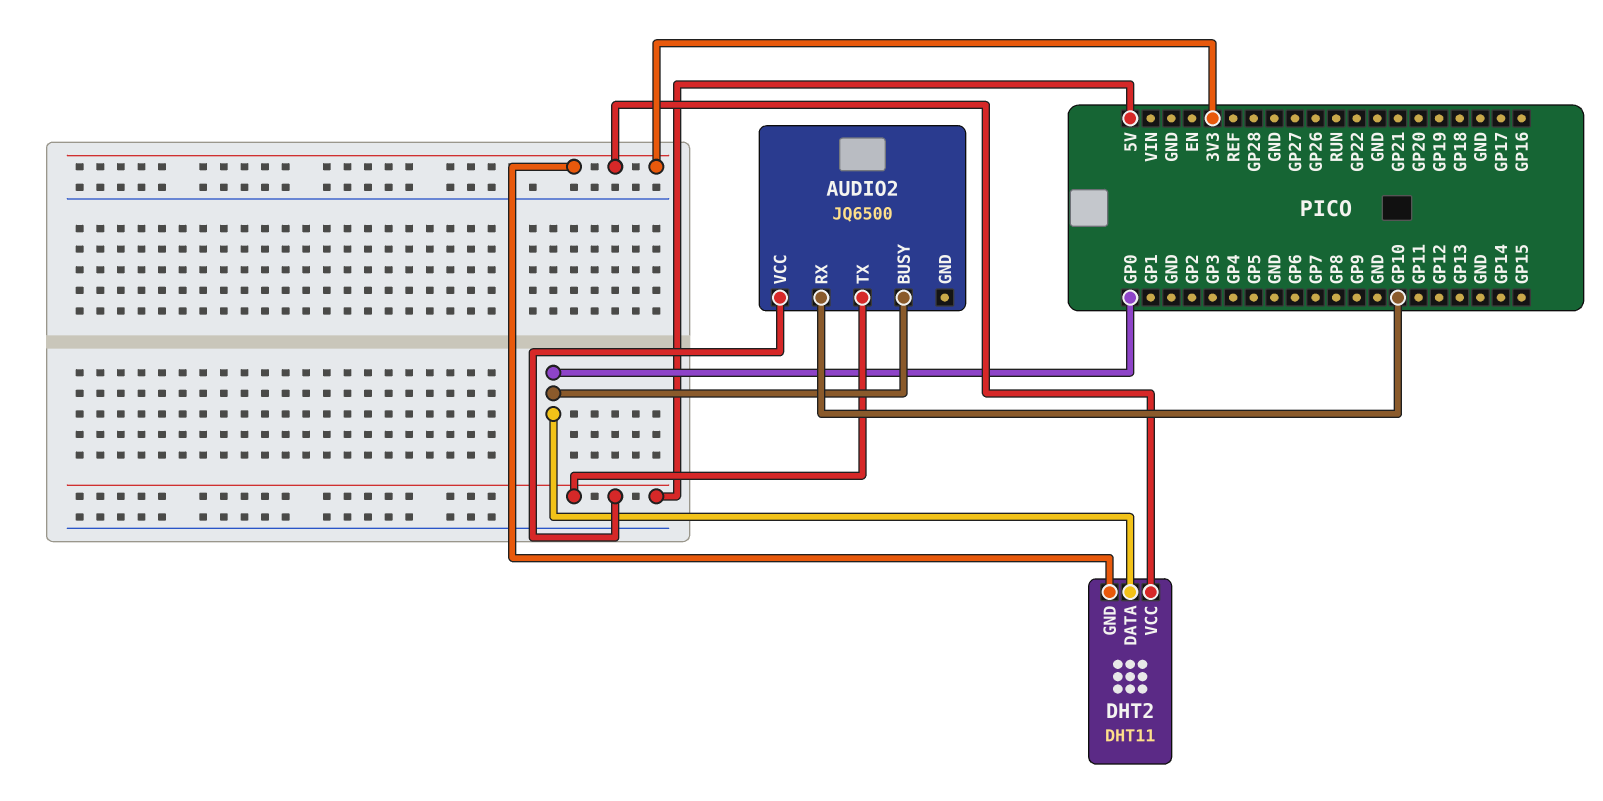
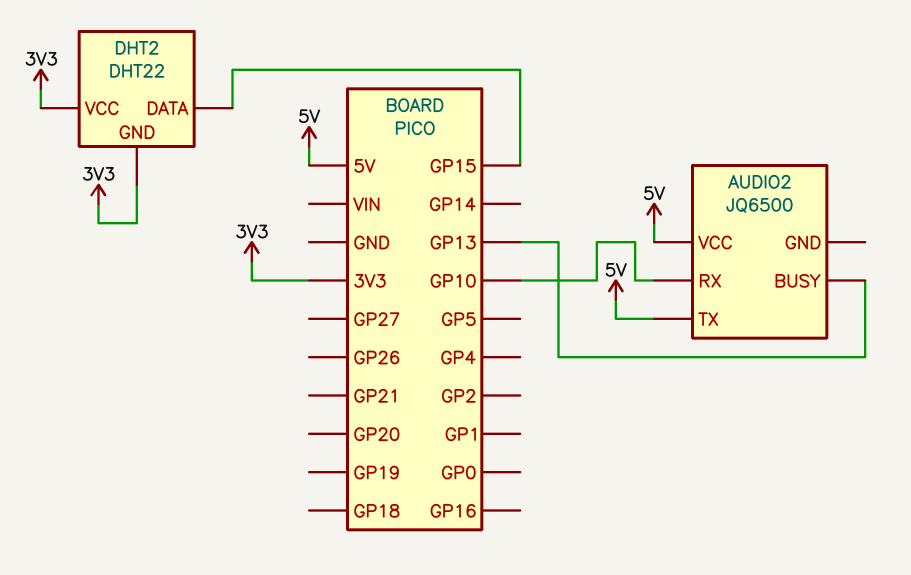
AUDIO2 pin BUSY: GP0 -> GP13
DHT2: DHT11 -> DHT22
DHT2 pin DATA: GP0 -> GP15

